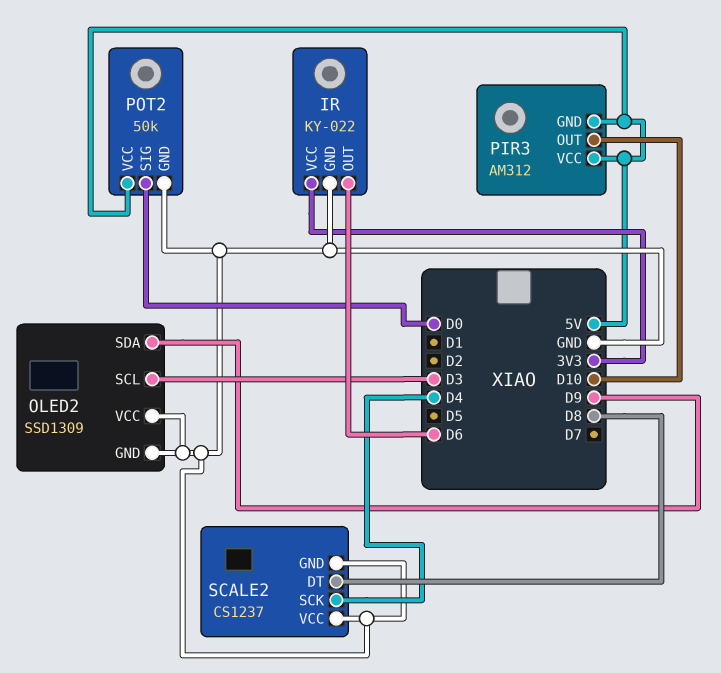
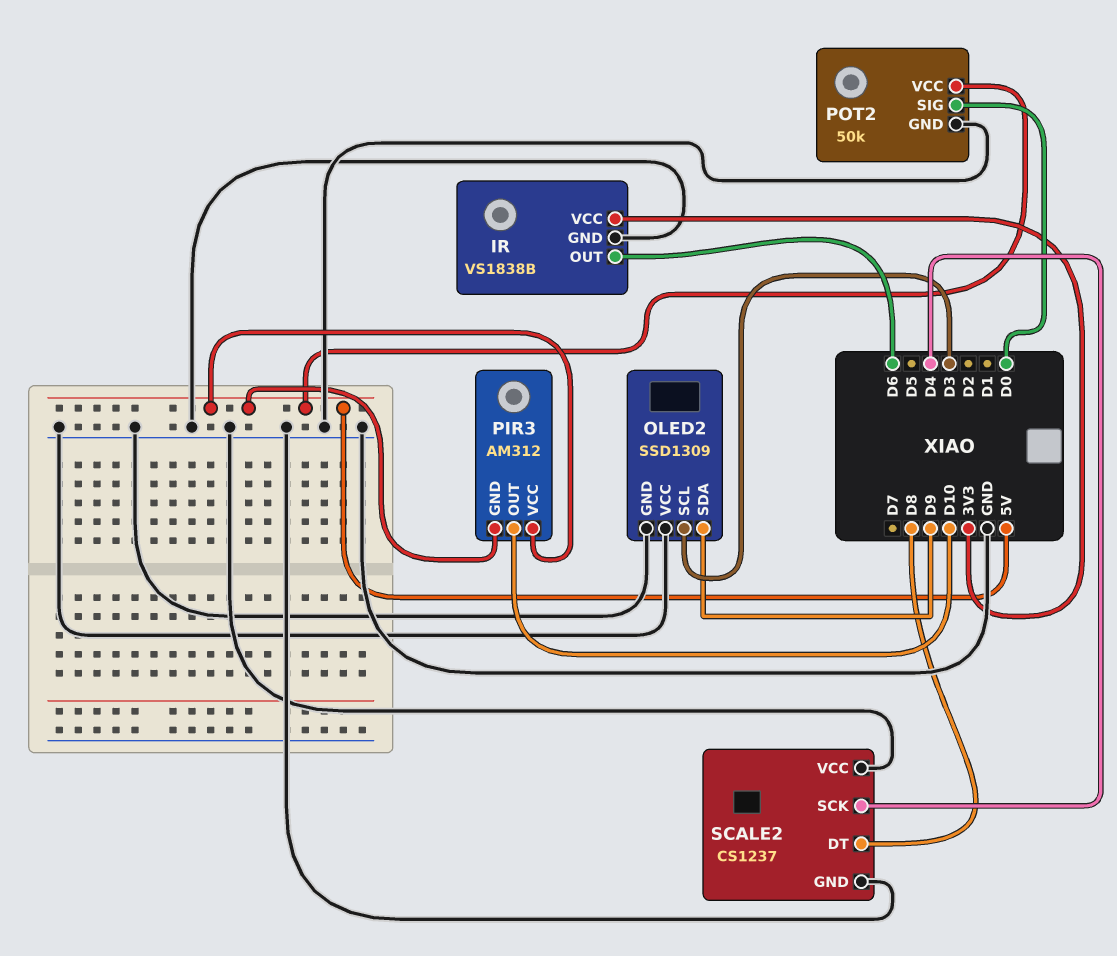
IR: KY-022 -> VS1838B

